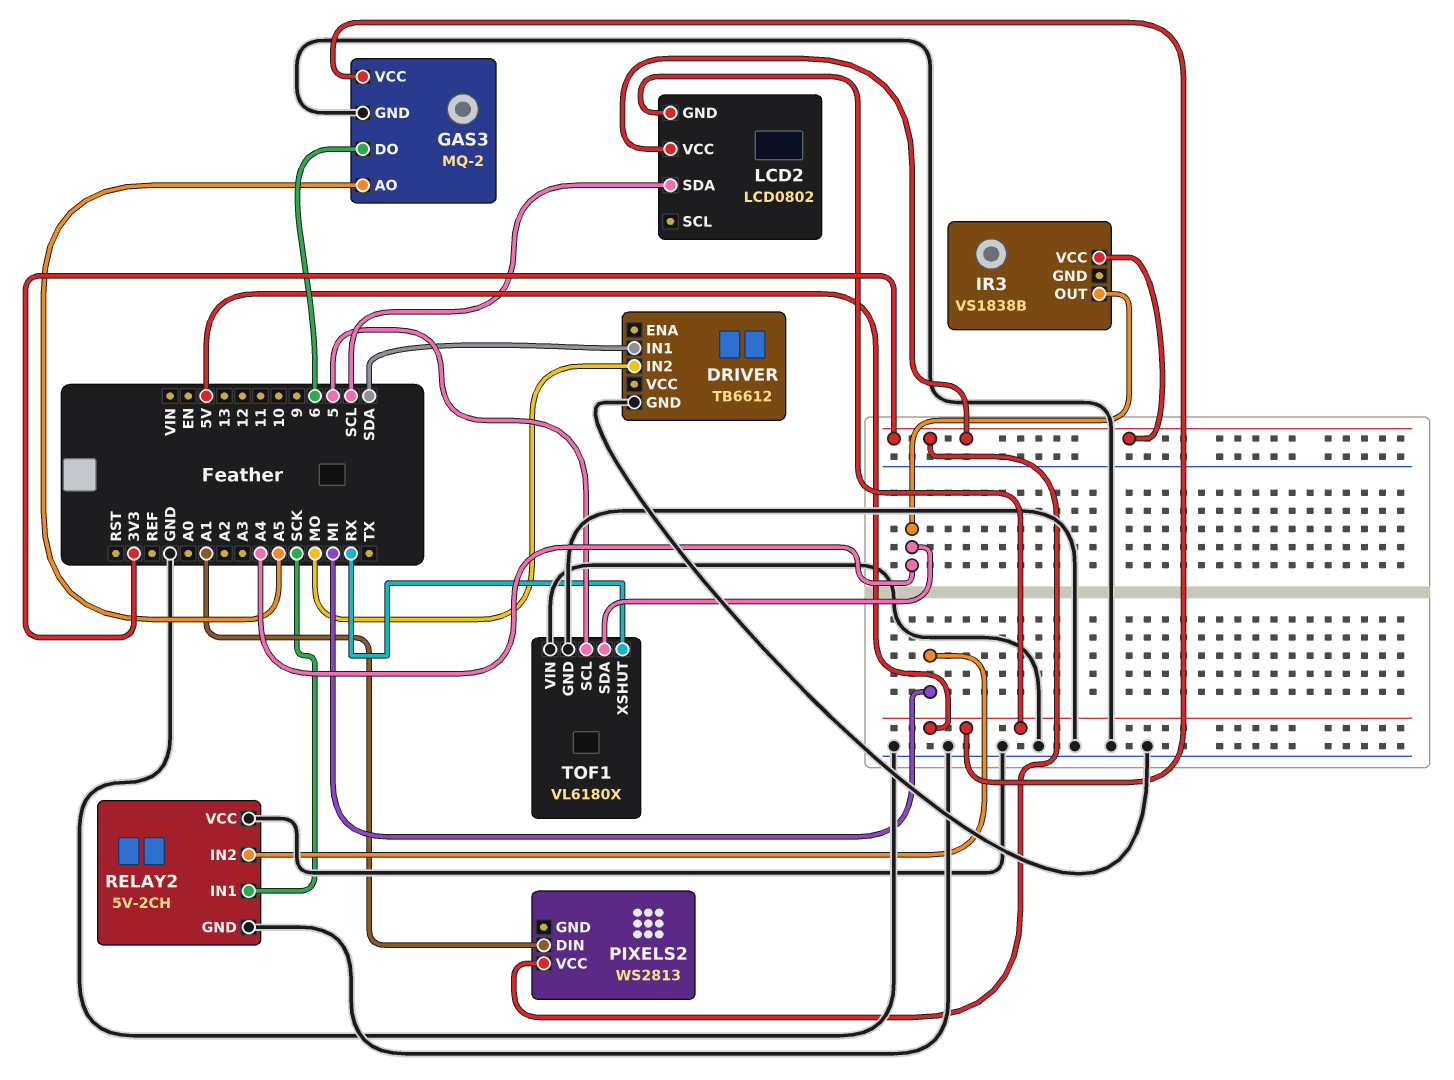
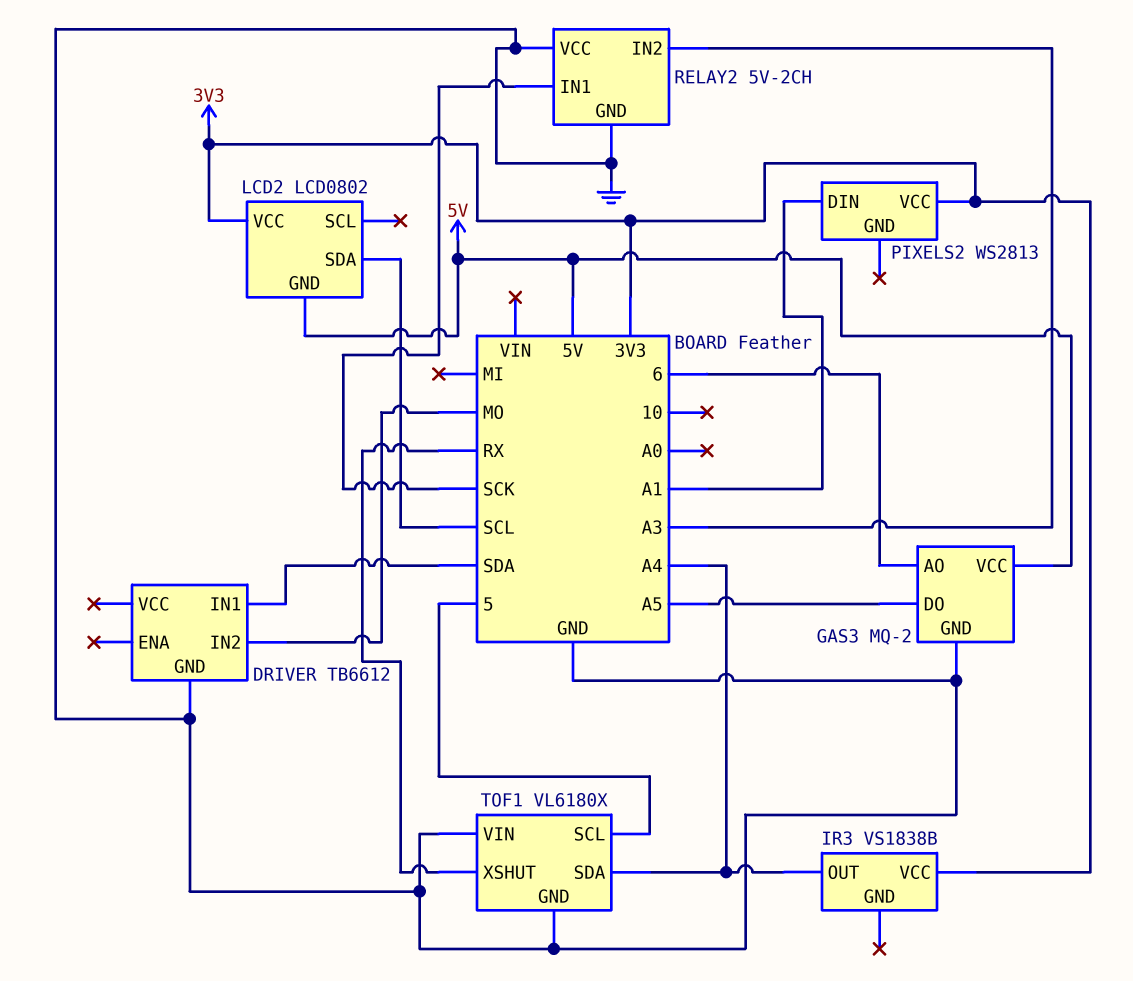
GAS3 pin AO: A5 -> 6
GAS3 pin DO: 6 -> A5
RELAY2 pin IN2: MI -> A3

